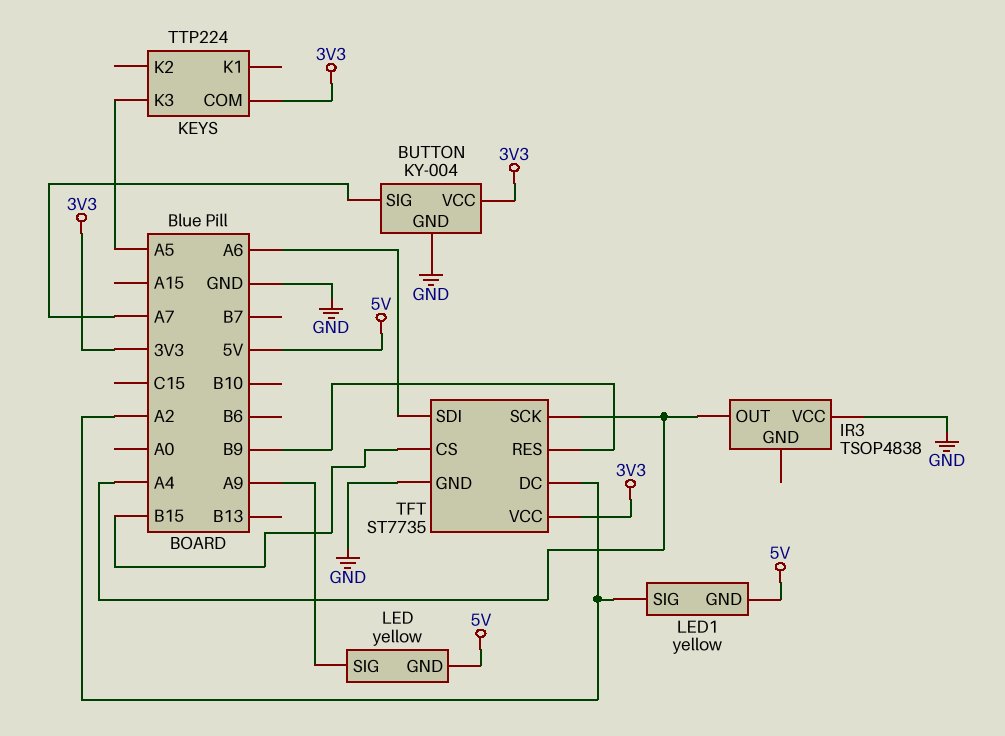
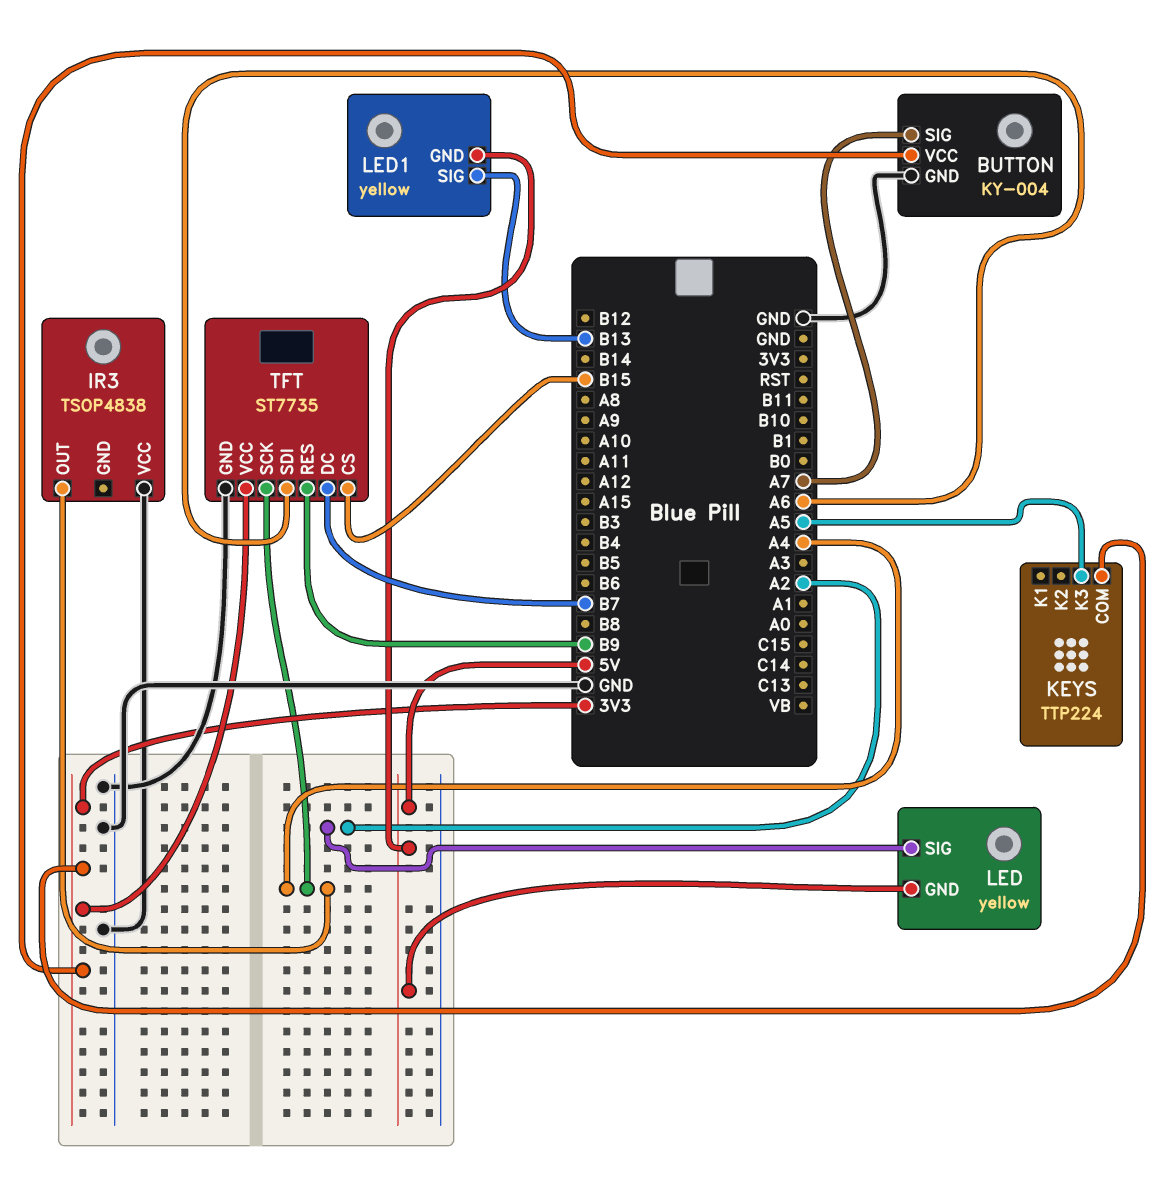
LED pin SIG: A9 -> A2
LED1 pin SIG: A2 -> B13
TFT pin DC: A2 -> B7

